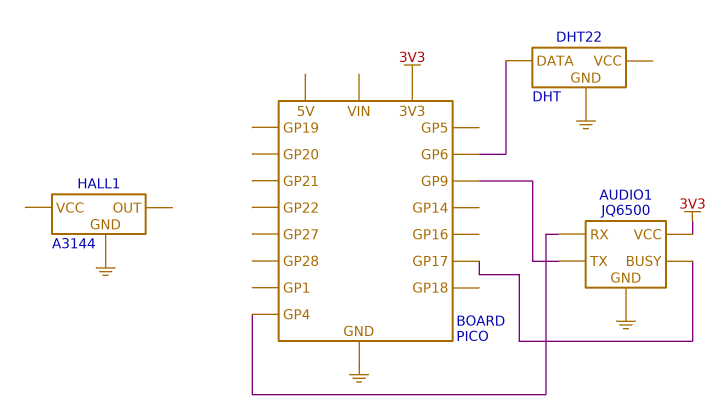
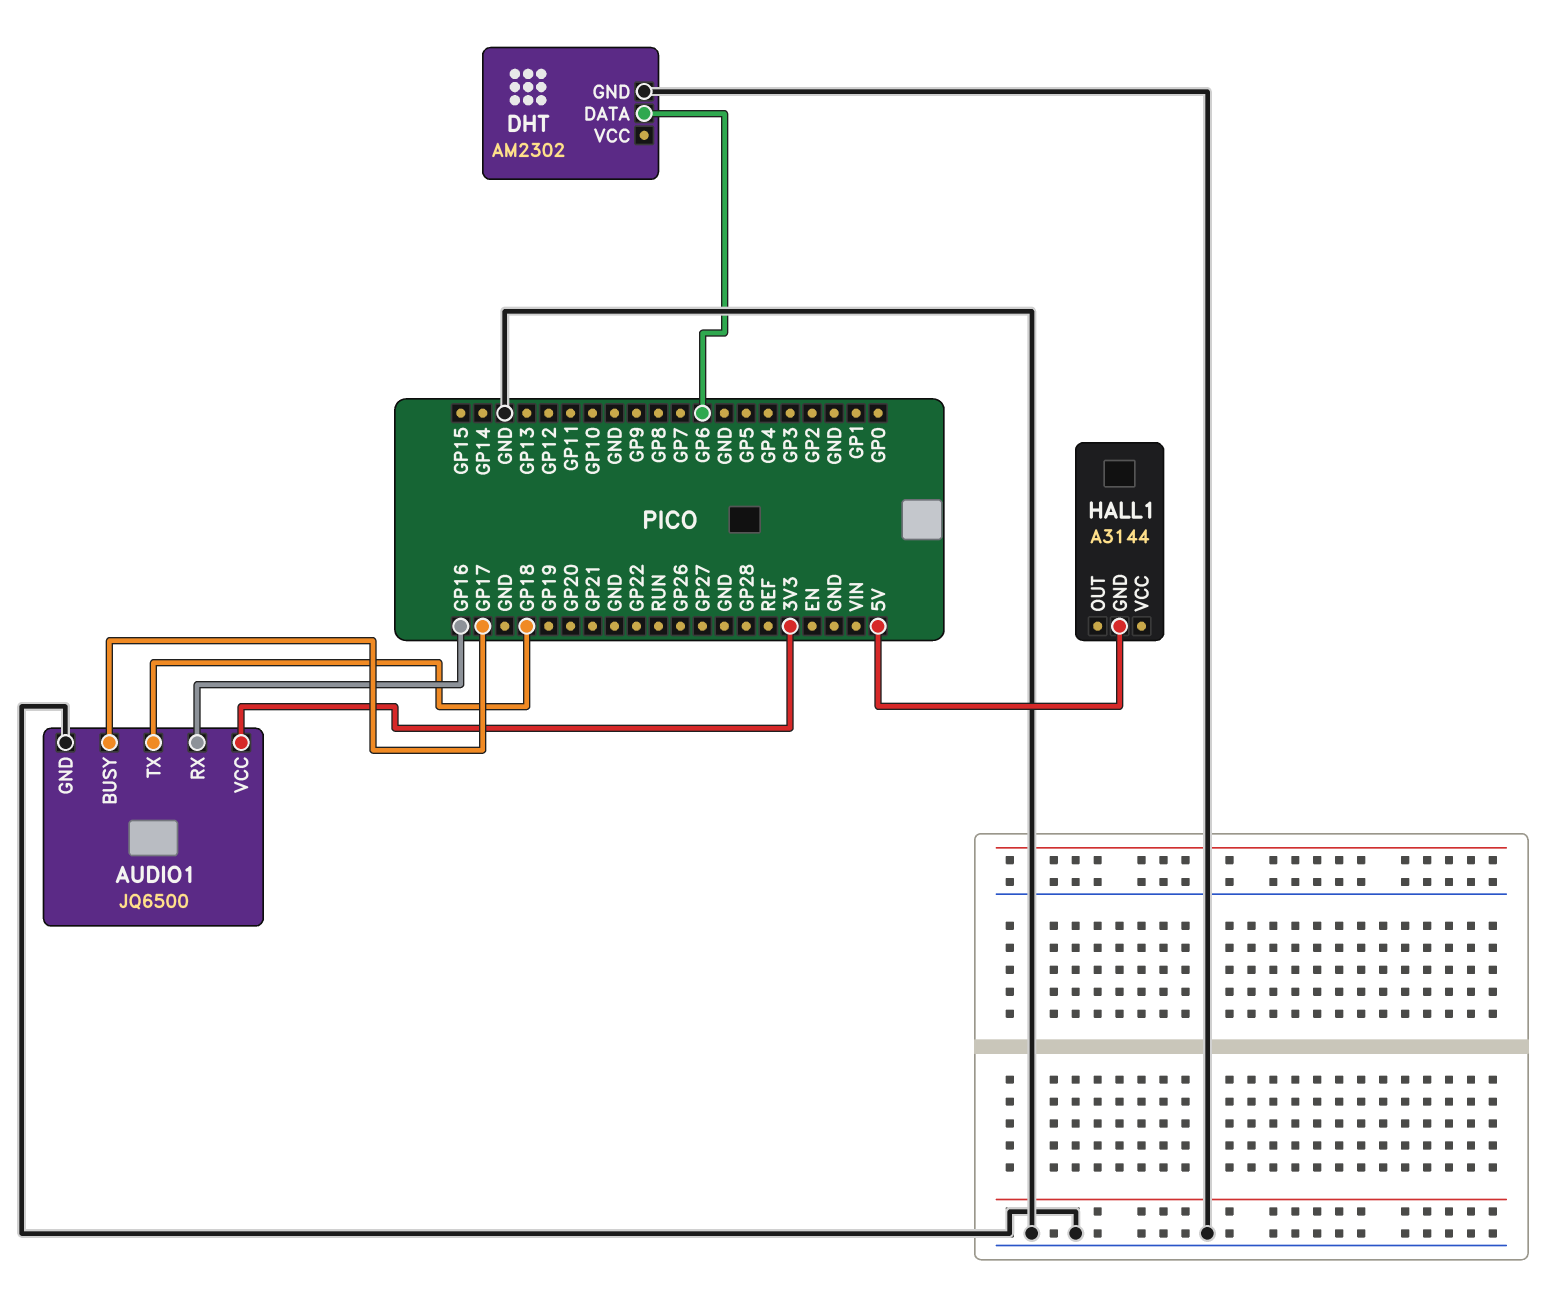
AUDIO1 pin RX: GP4 -> GP16
AUDIO1 pin TX: GP9 -> GP18
DHT: DHT22 -> AM2302
HALL1 pin GND: GND -> 5V

